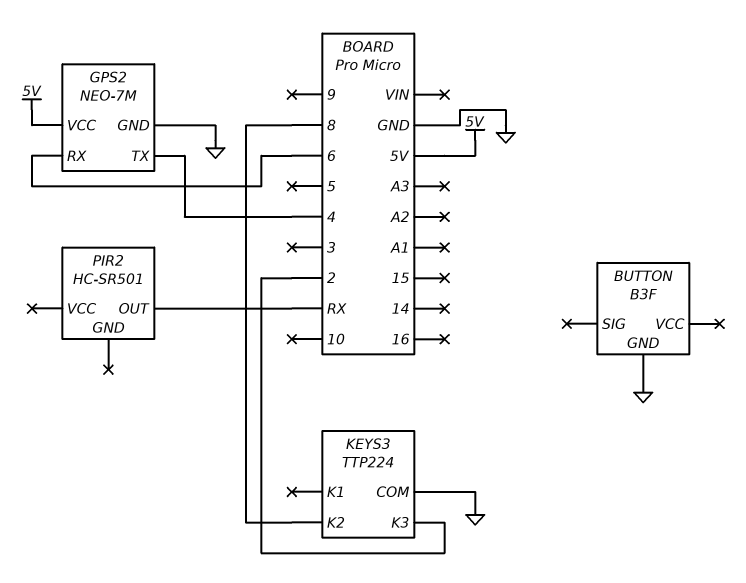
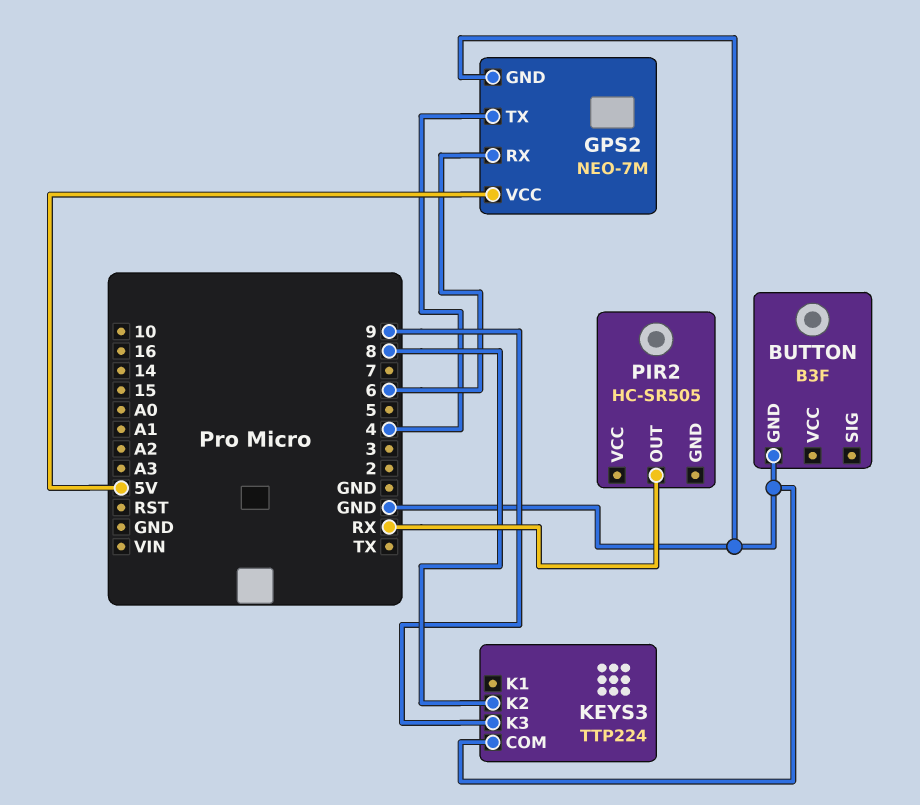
KEYS3 pin K3: 2 -> 9
PIR2: HC-SR501 -> HC-SR505

